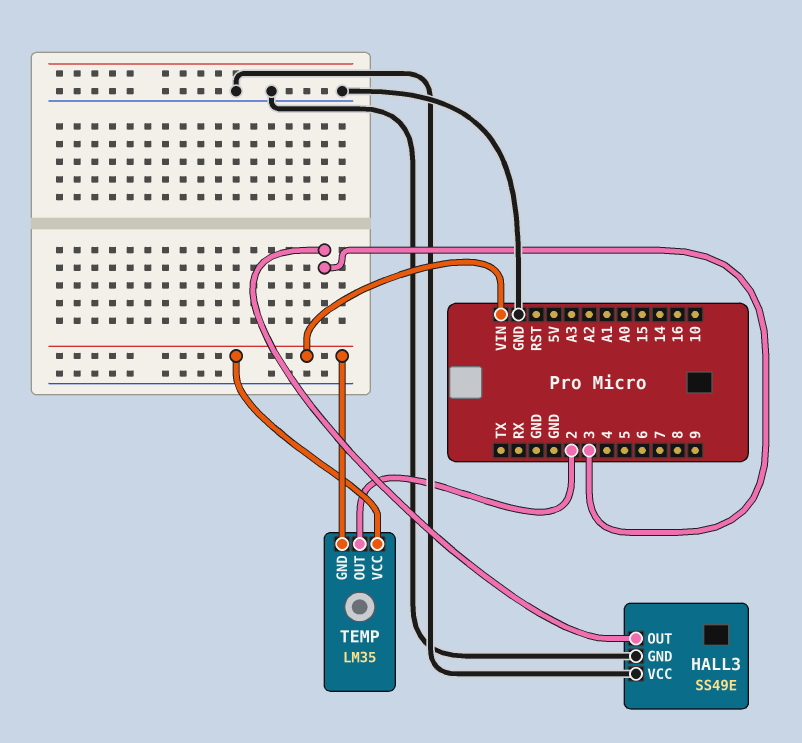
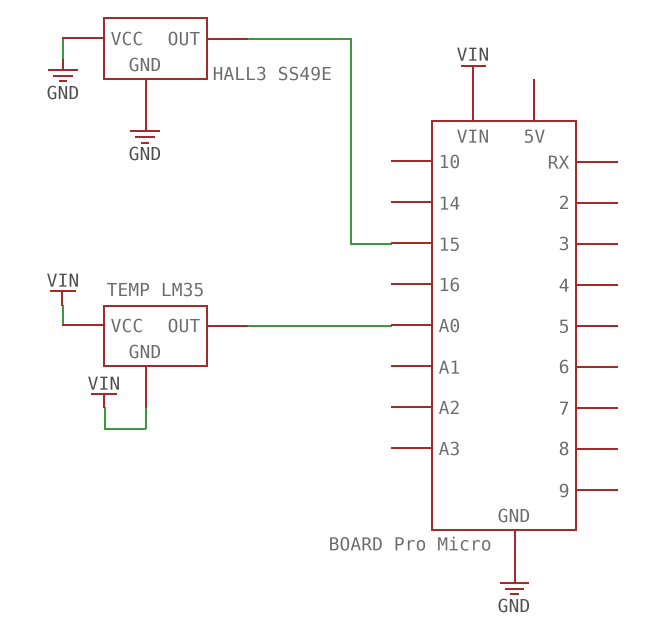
HALL3 pin OUT: 3 -> 15
TEMP pin OUT: 2 -> A0

